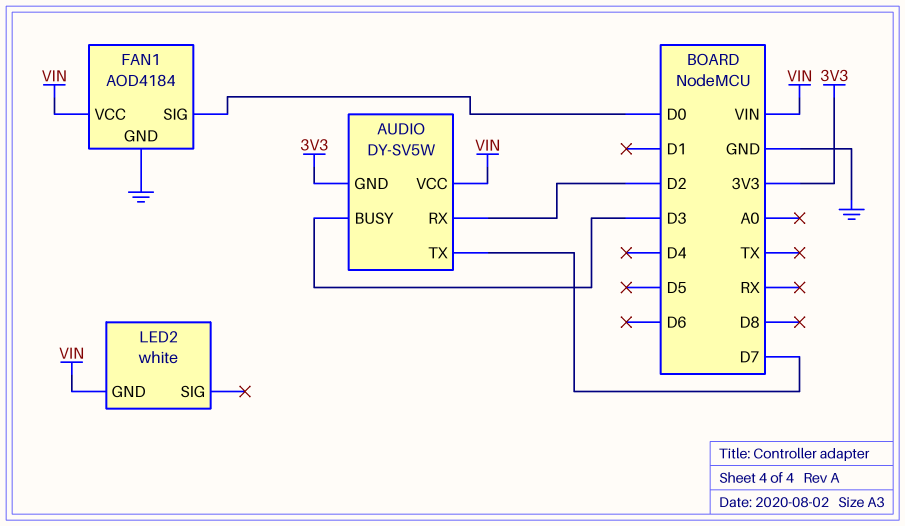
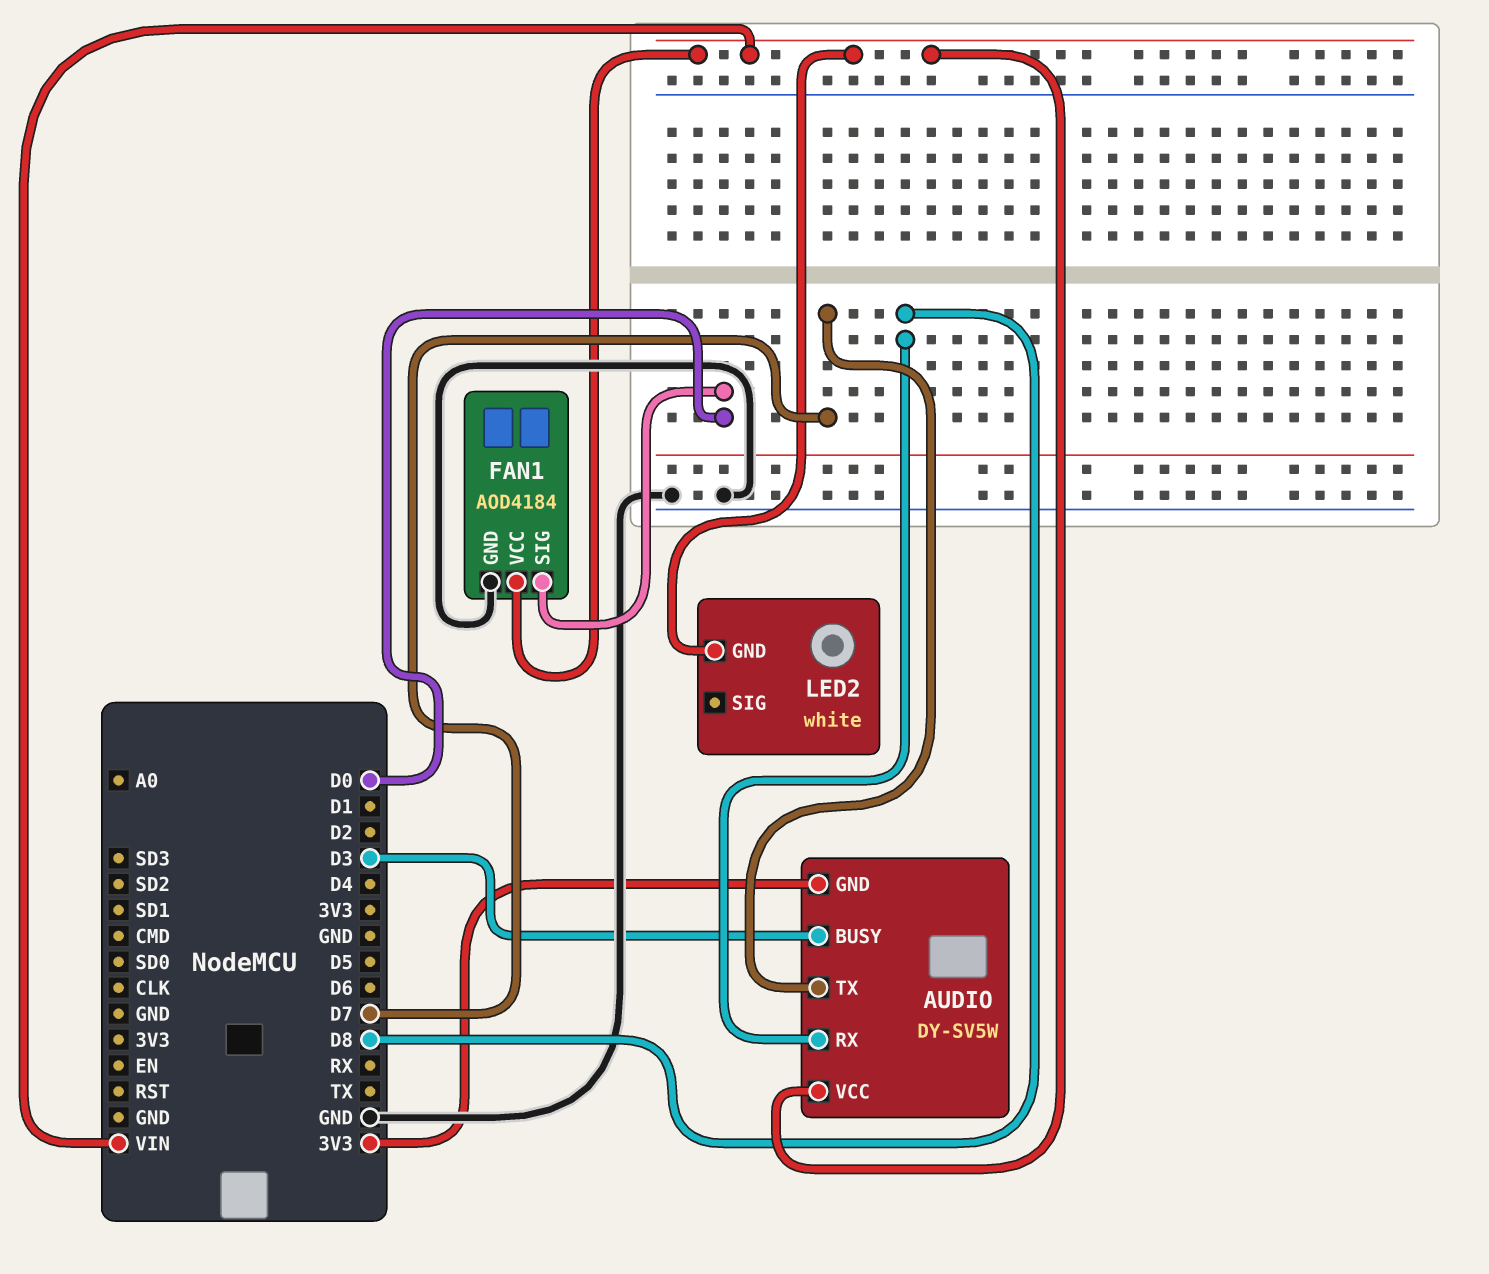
AUDIO pin RX: D2 -> D8

